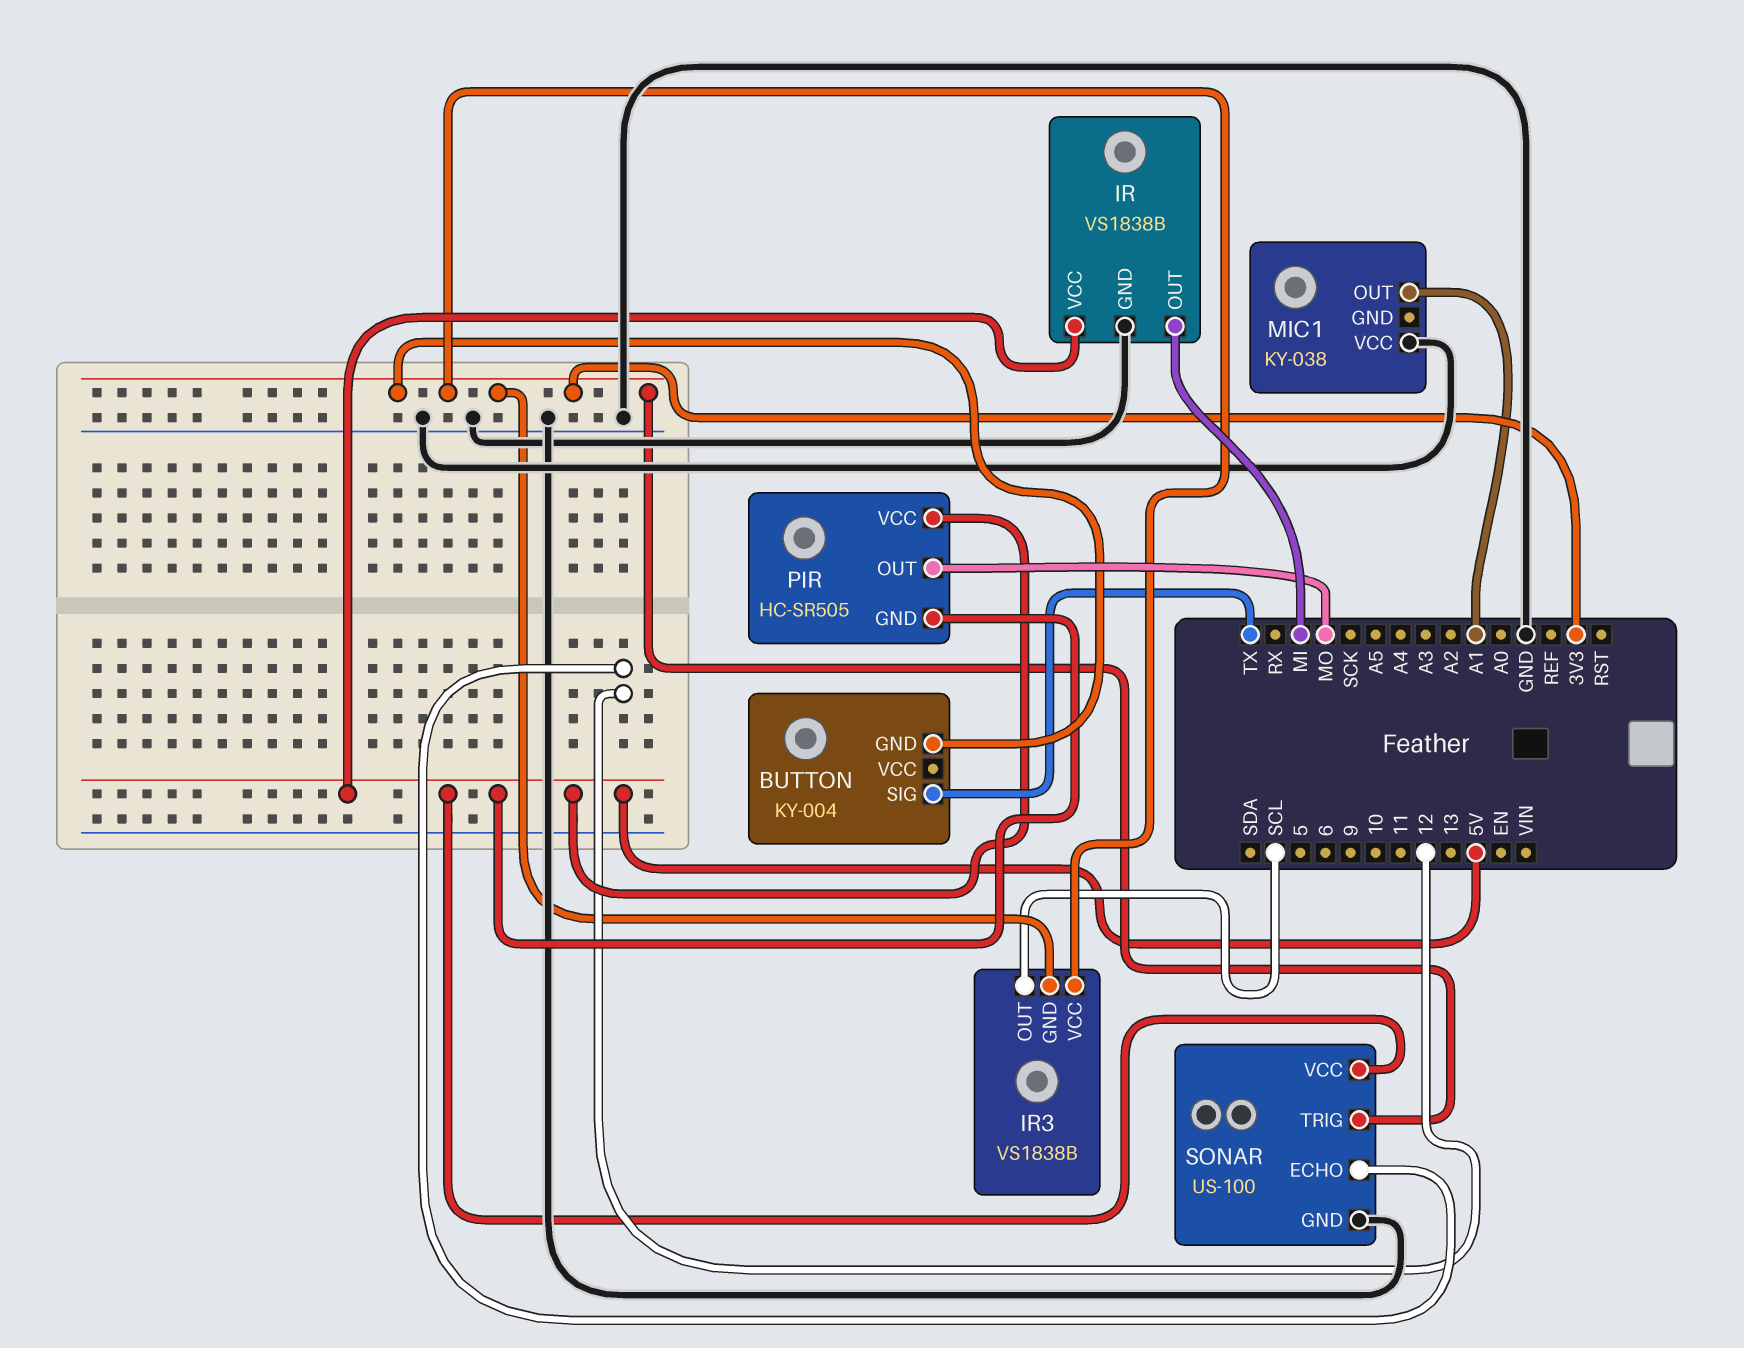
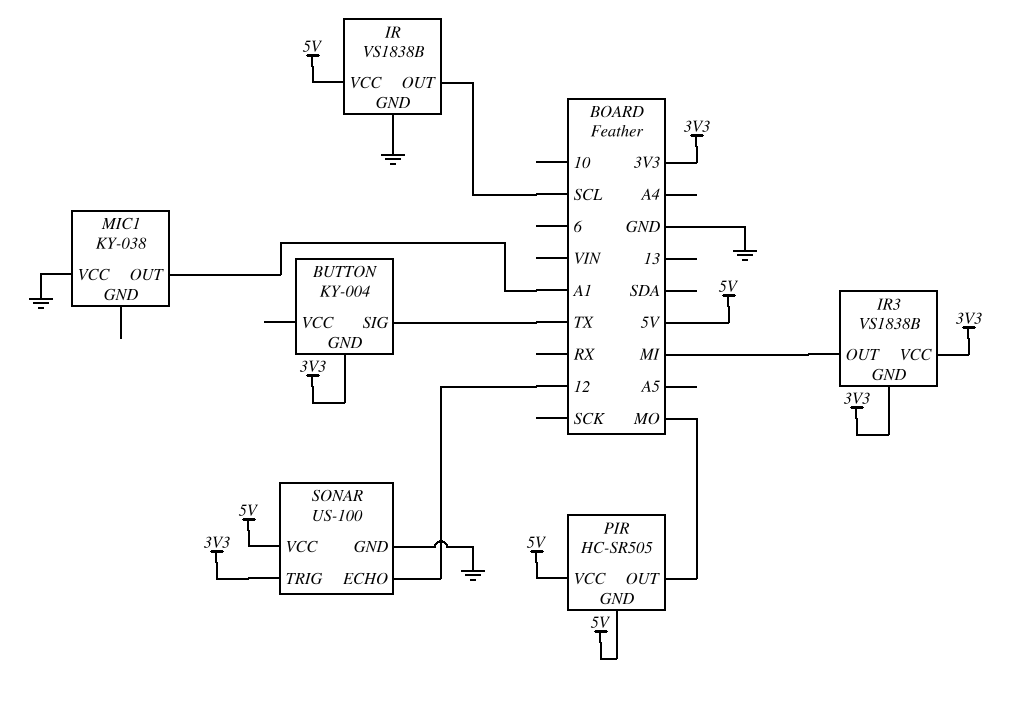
IR pin OUT: MI -> SCL
IR3 pin OUT: SCL -> MI

